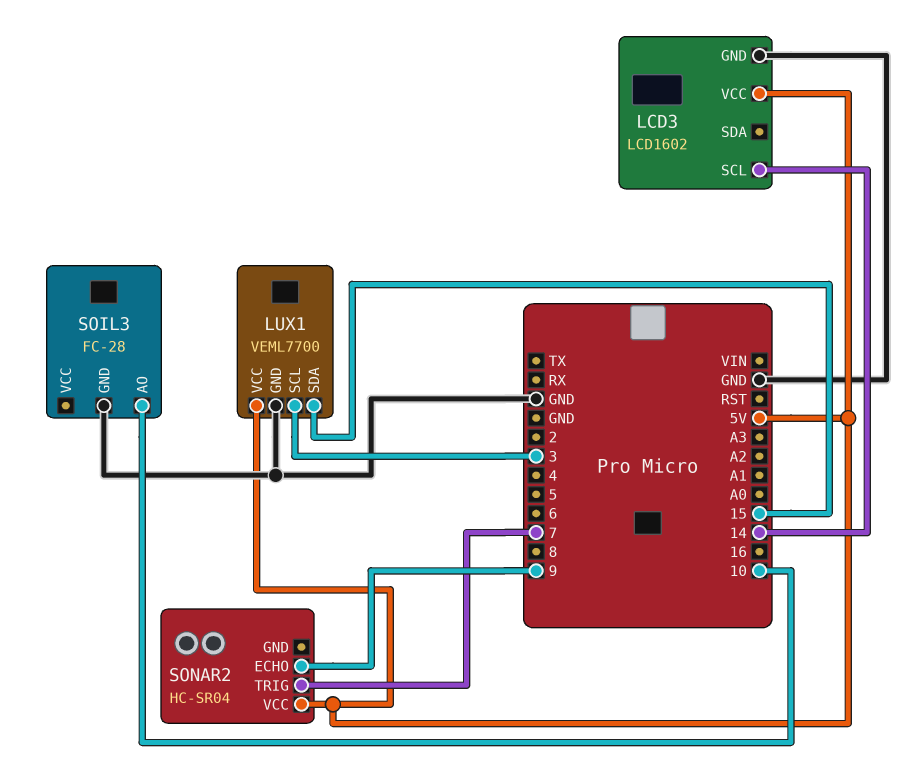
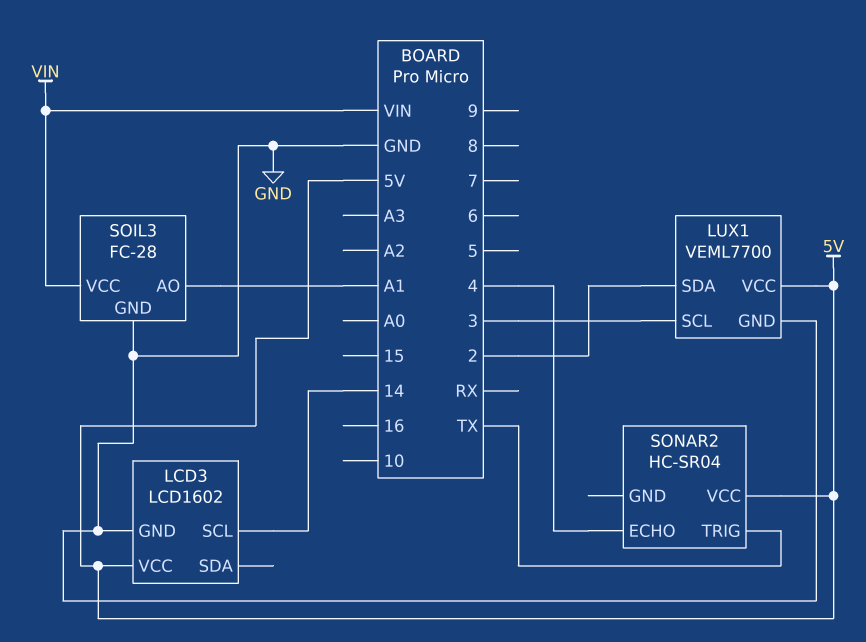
LUX1 pin SDA: 15 -> 2
SOIL3 pin AO: 10 -> A1
SOIL3 pin VCC: none -> VIN
SONAR2 pin ECHO: 9 -> 4
SONAR2 pin TRIG: 7 -> TX

